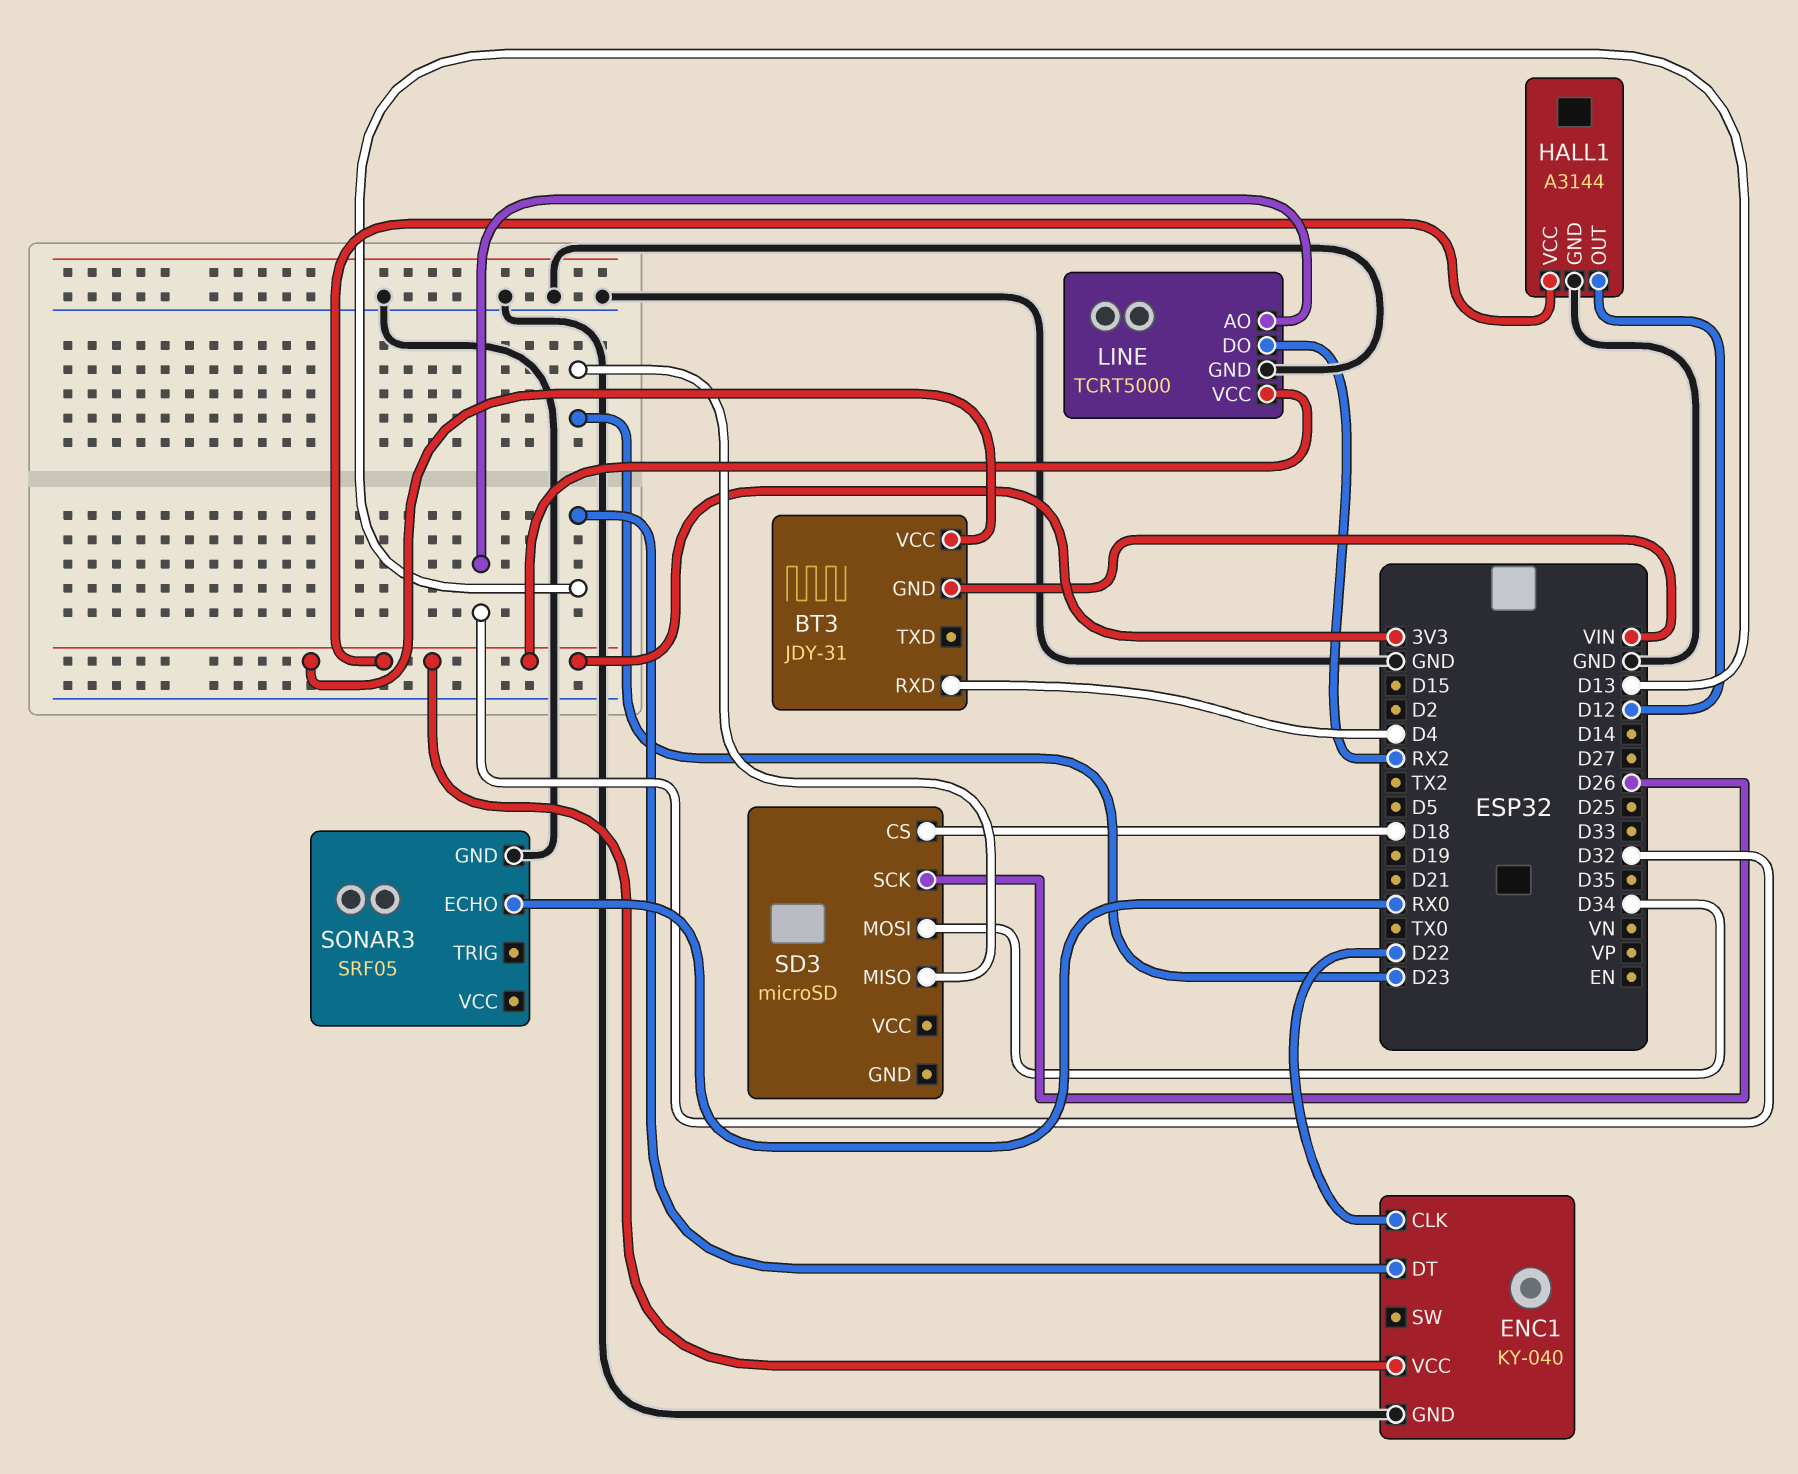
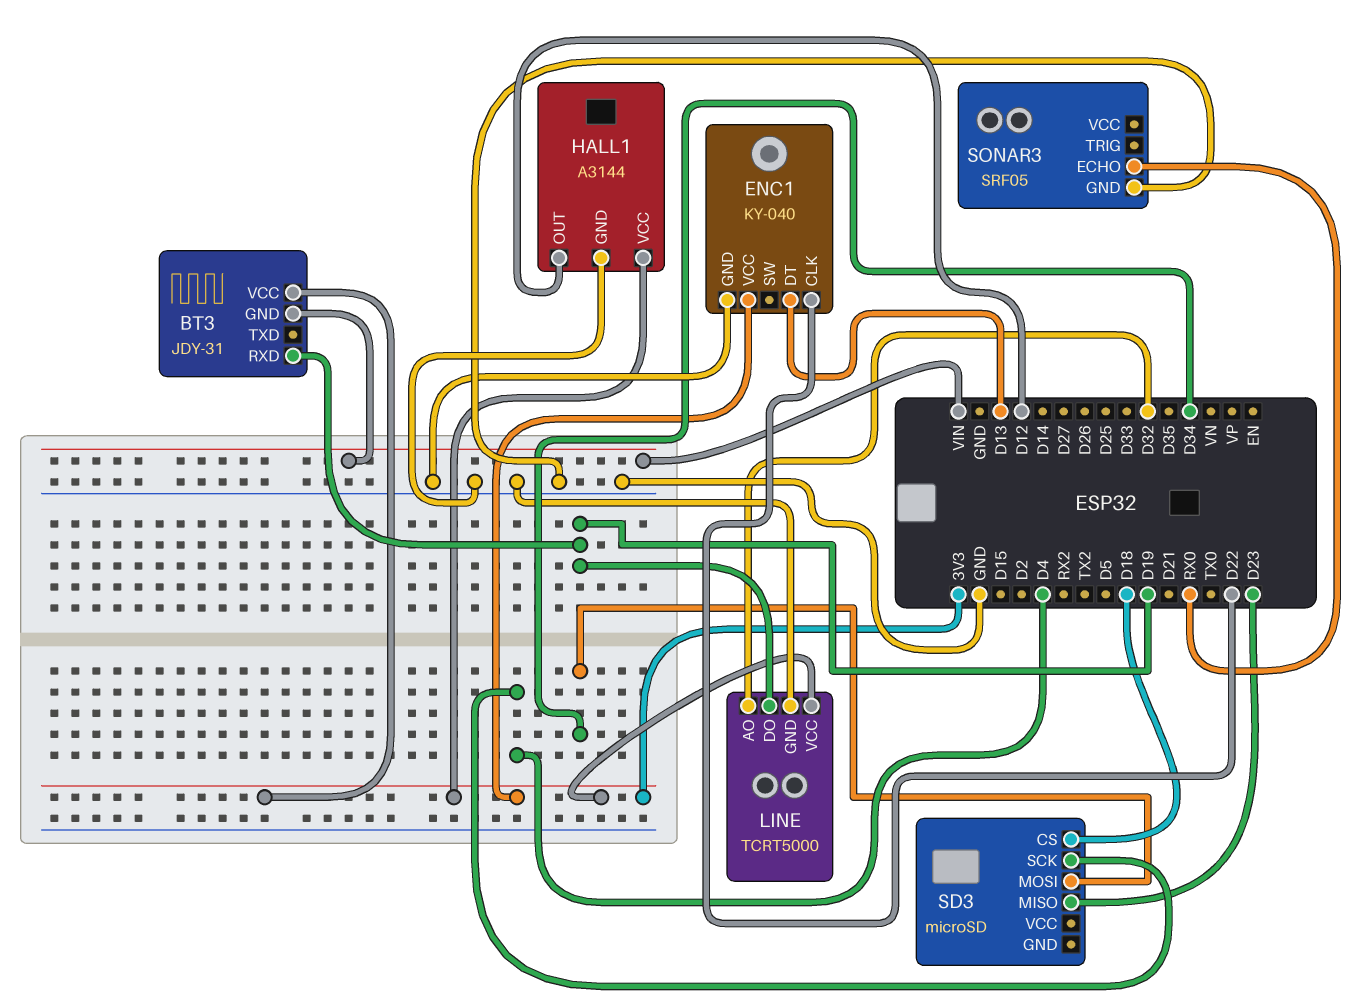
BT3 pin RXD: D4 -> D19
LINE pin DO: RX2 -> D19
SD3 pin SCK: D26 -> D4

